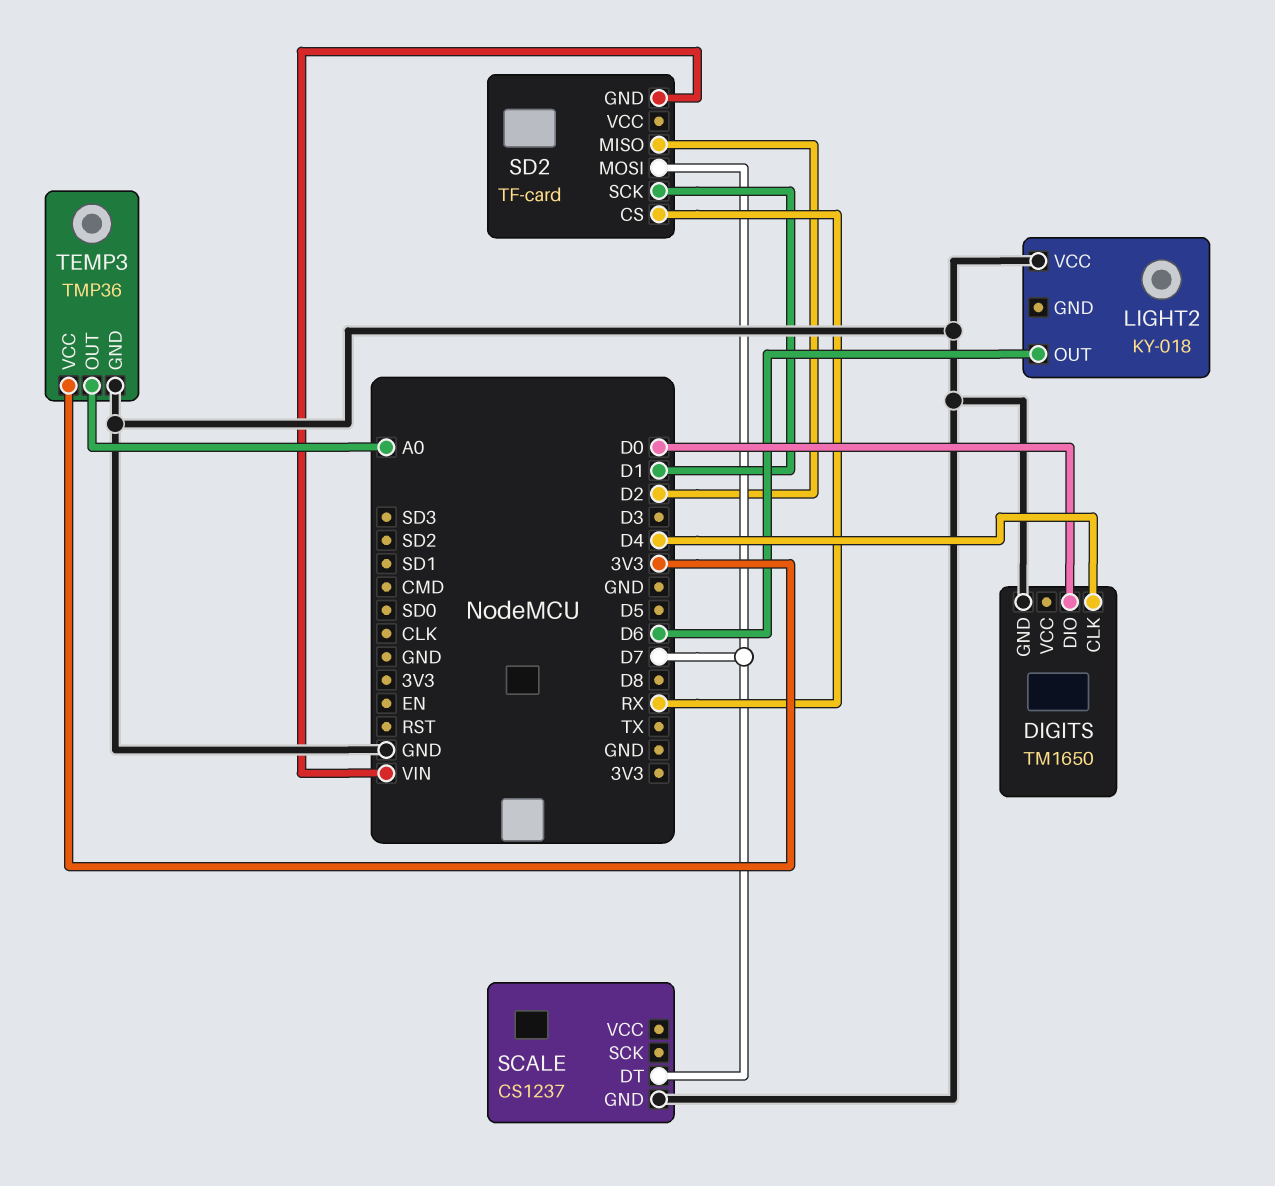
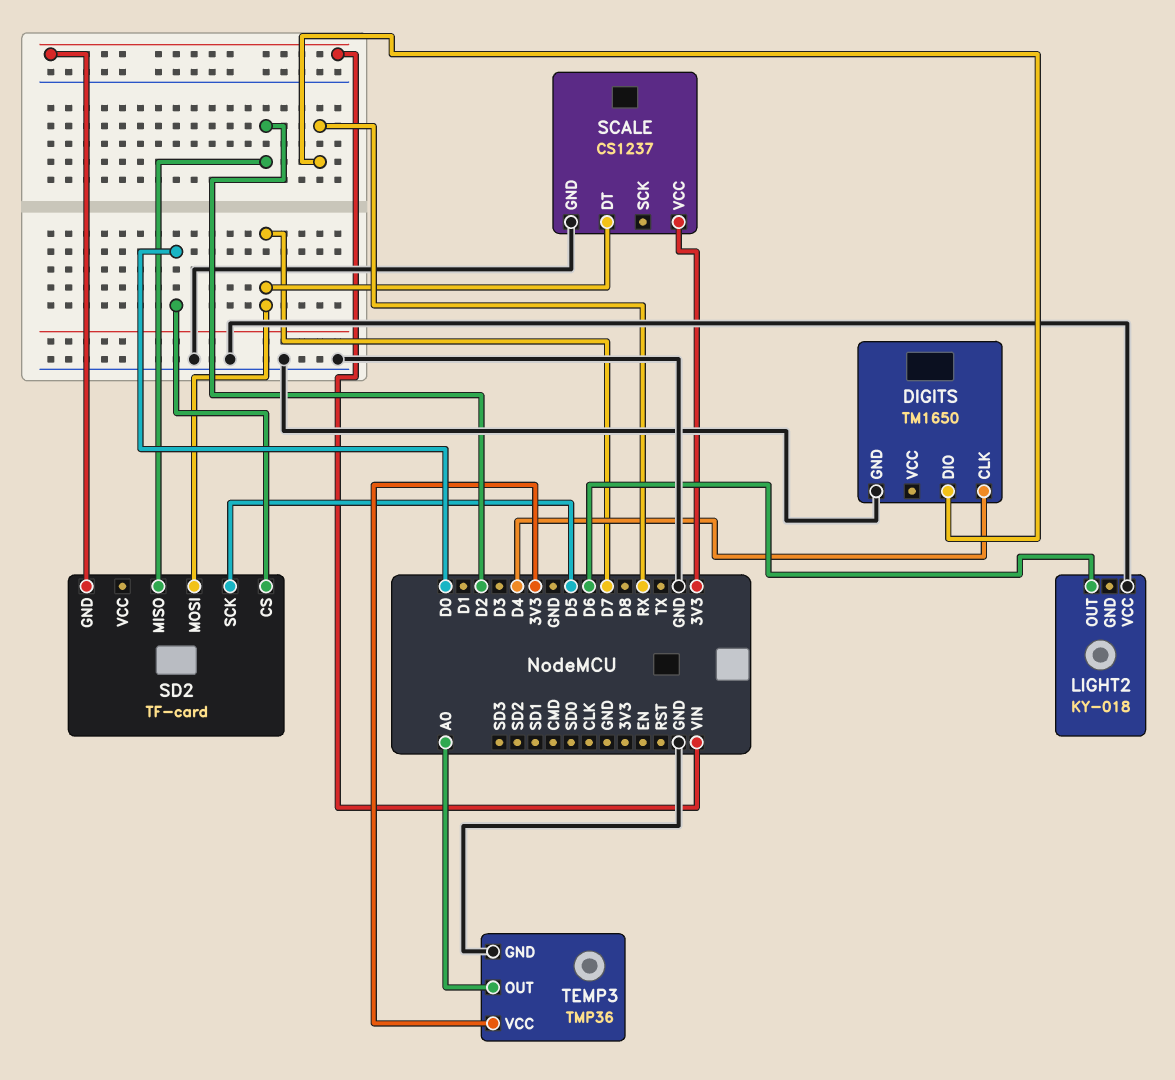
DIGITS pin DIO: D0 -> RX
SCALE pin VCC: none -> 3V3
SD2 pin CS: RX -> D0
SD2 pin SCK: D1 -> D5

